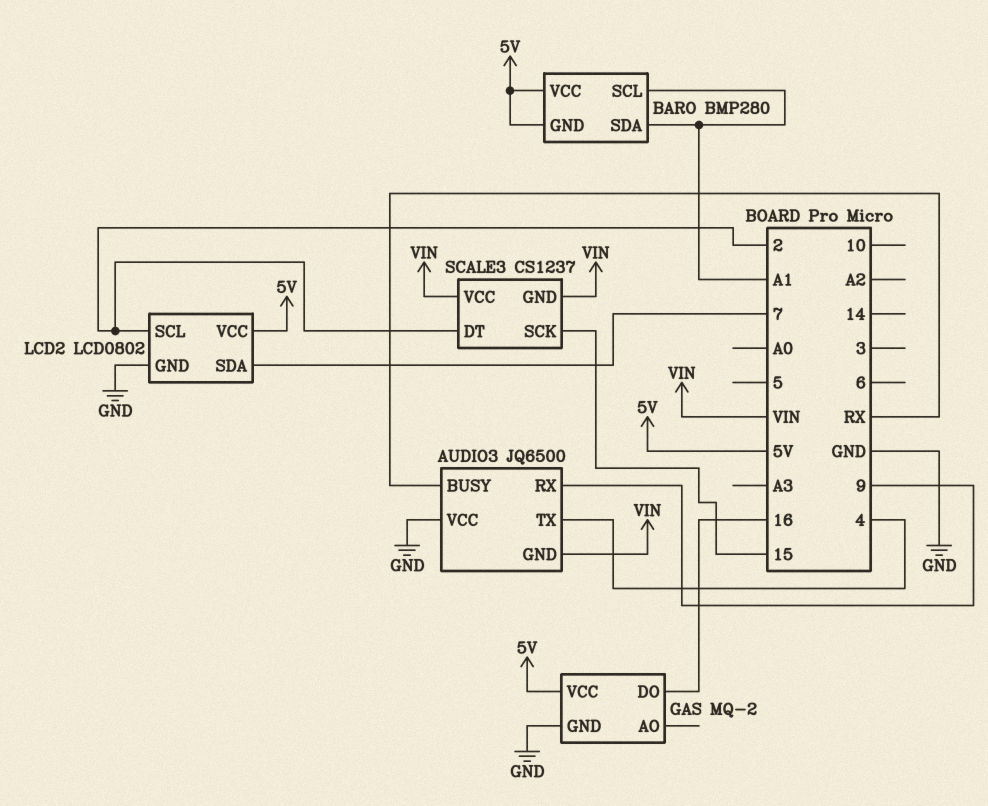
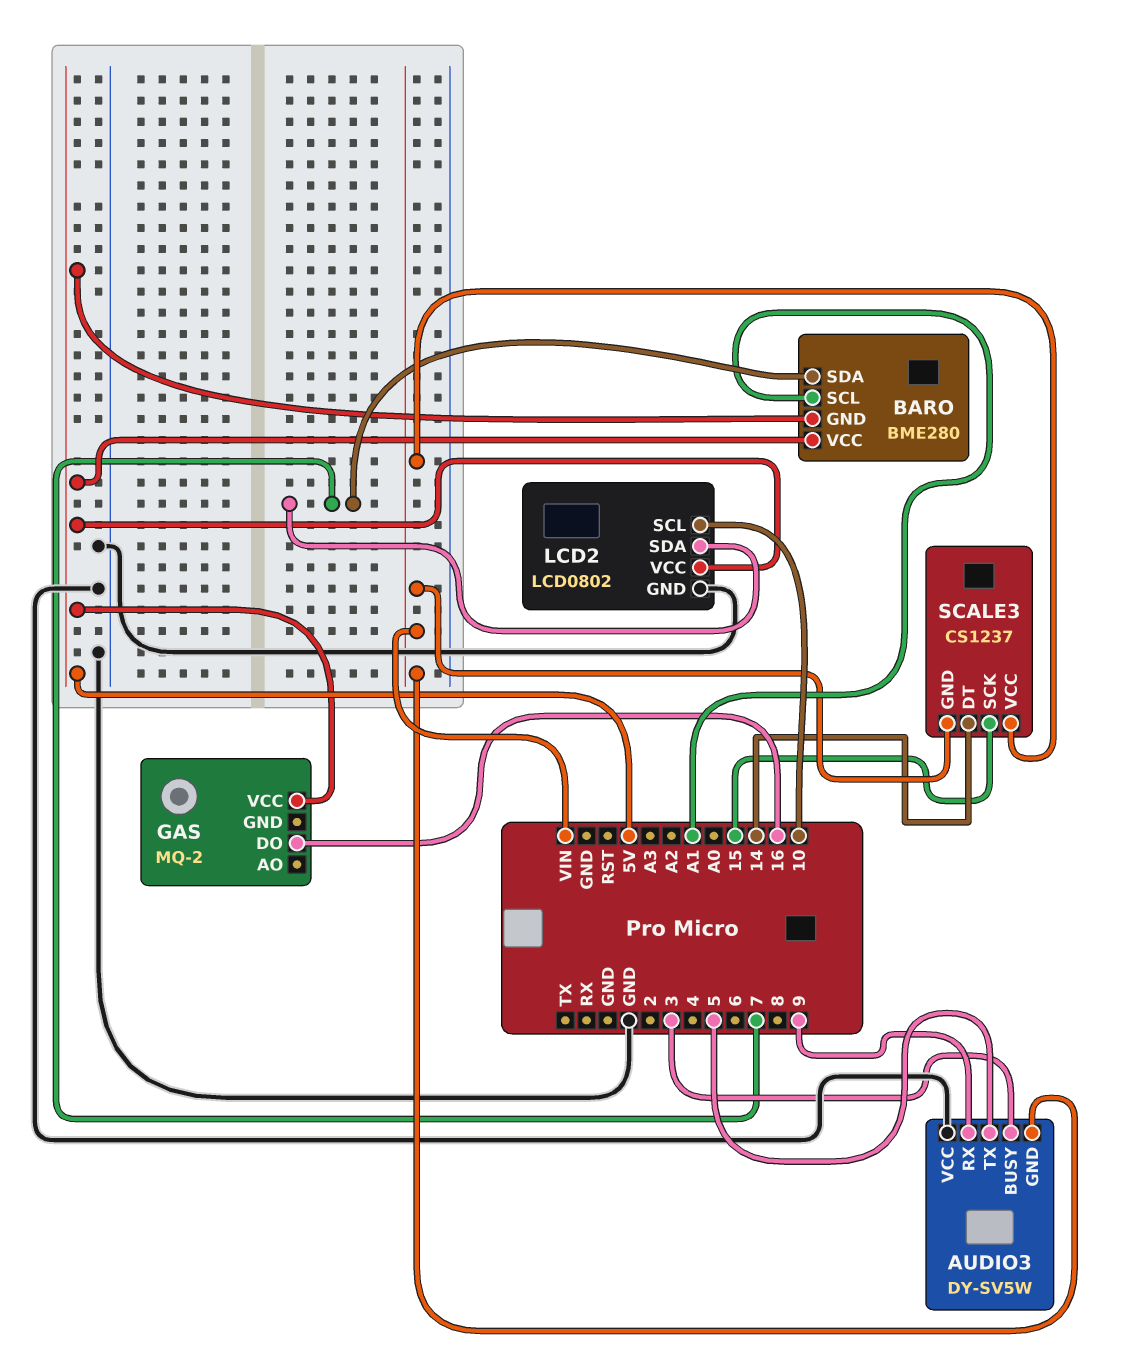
AUDIO3: JQ6500 -> DY-SV5W
AUDIO3 pin BUSY: RX -> 3
AUDIO3 pin TX: 4 -> 5
BARO: BMP280 -> BME280
BARO pin SDA: A1 -> 7
GAS pin GND: GND -> none
LCD2 pin SCL: 2 -> 10
SCALE3 pin DT: 2 -> 14

